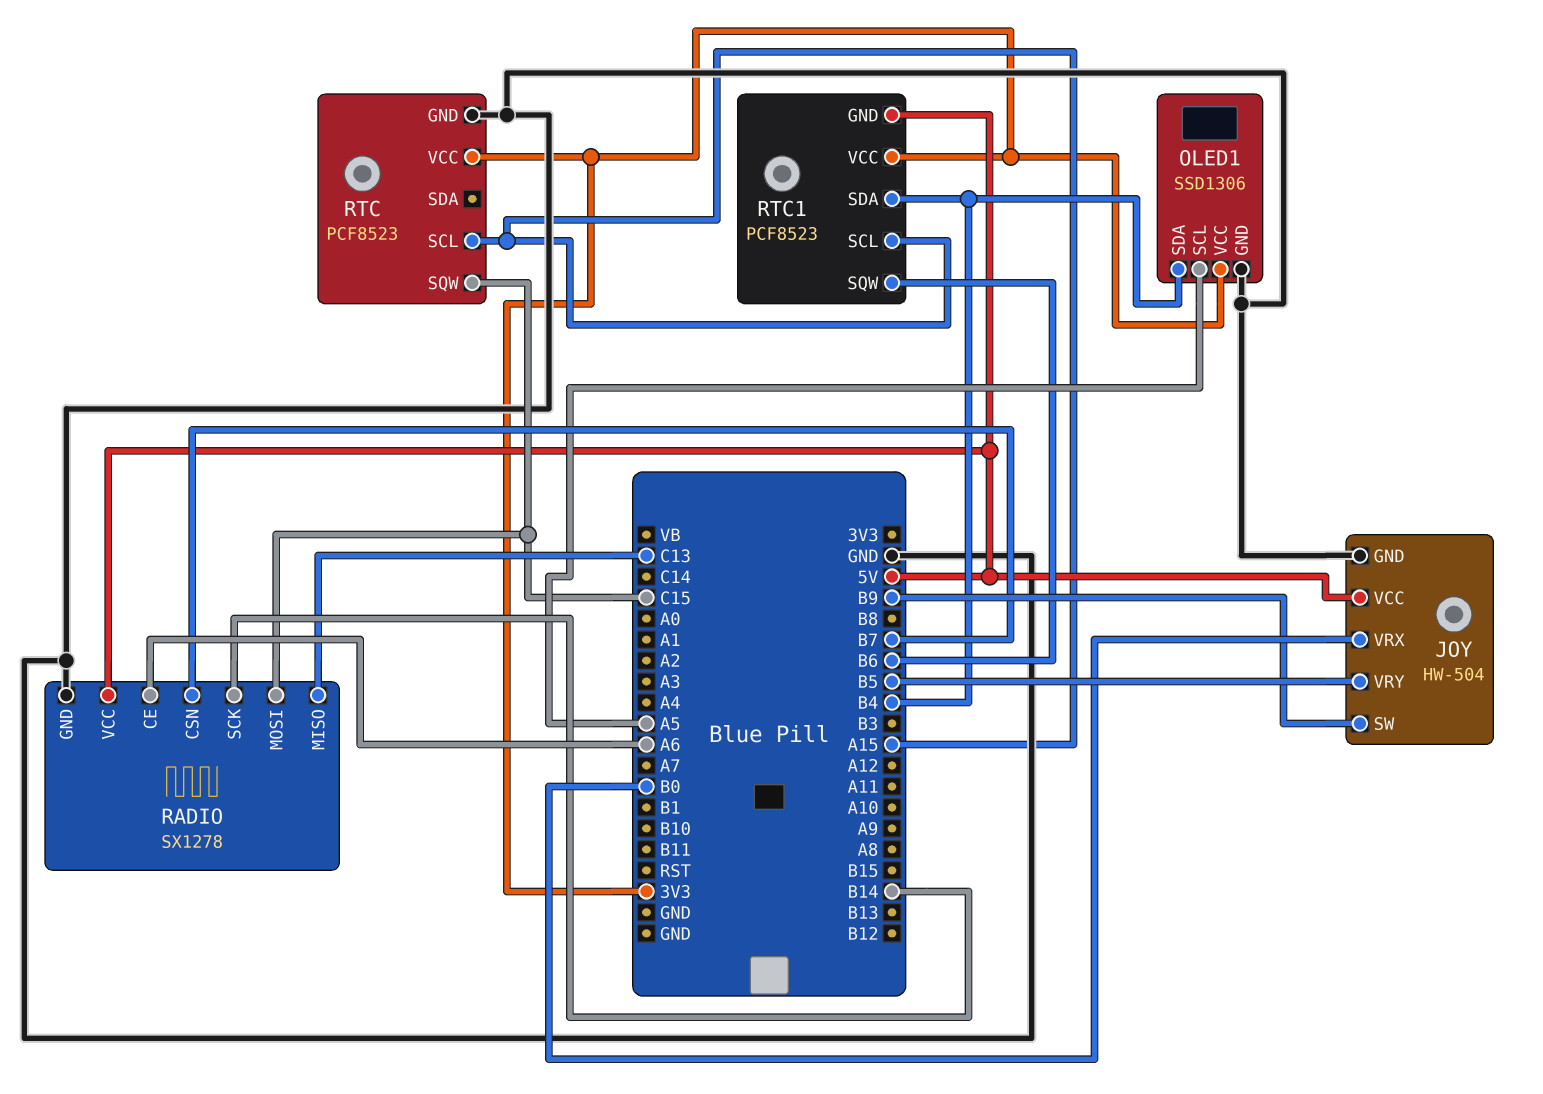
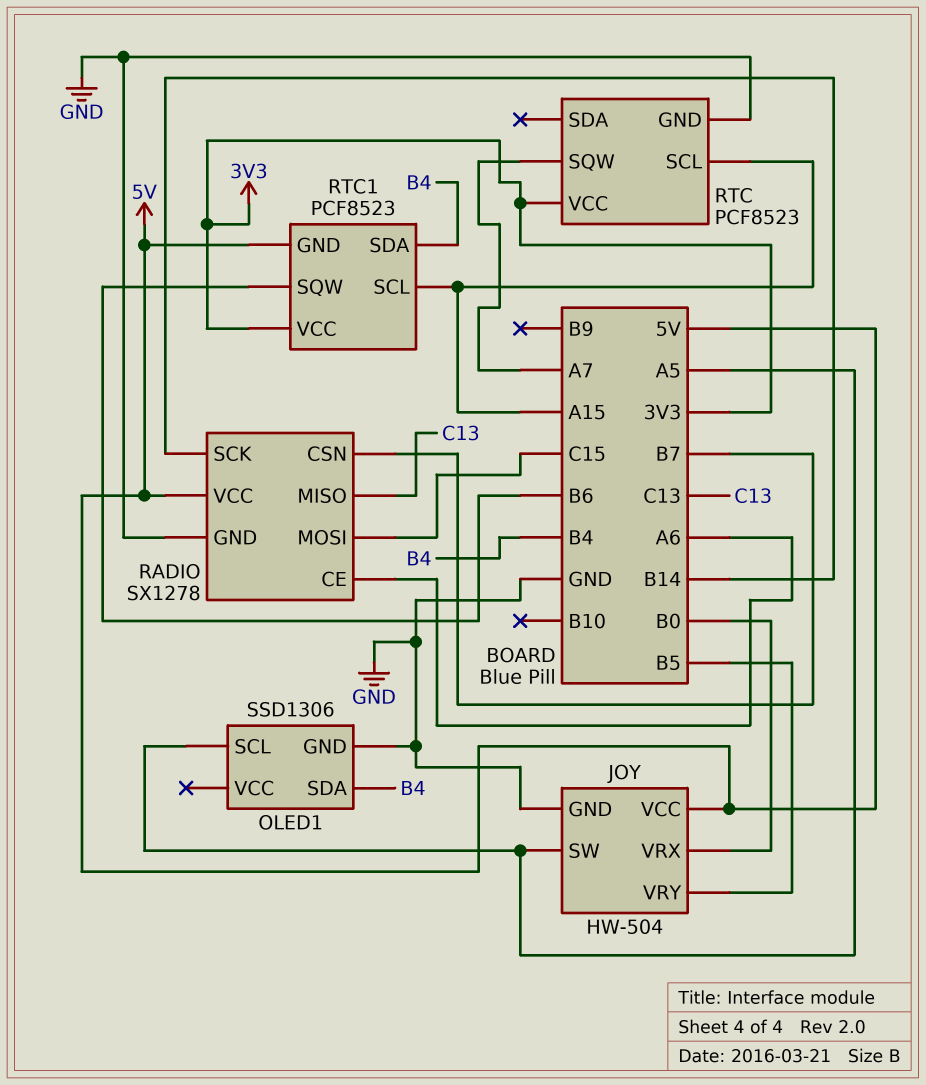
JOY pin SW: B9 -> A5
OLED1 pin VCC: 3V3 -> none
RTC pin SQW: C15 -> A7

